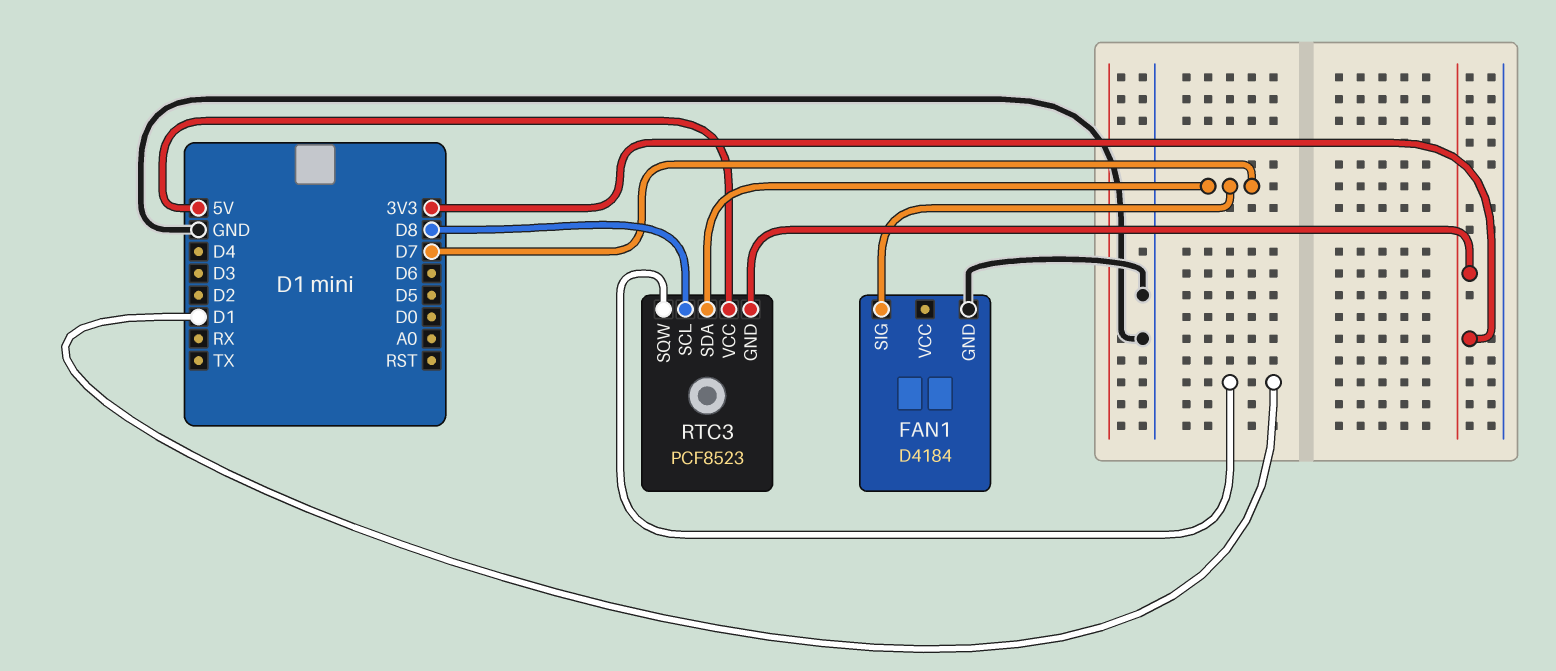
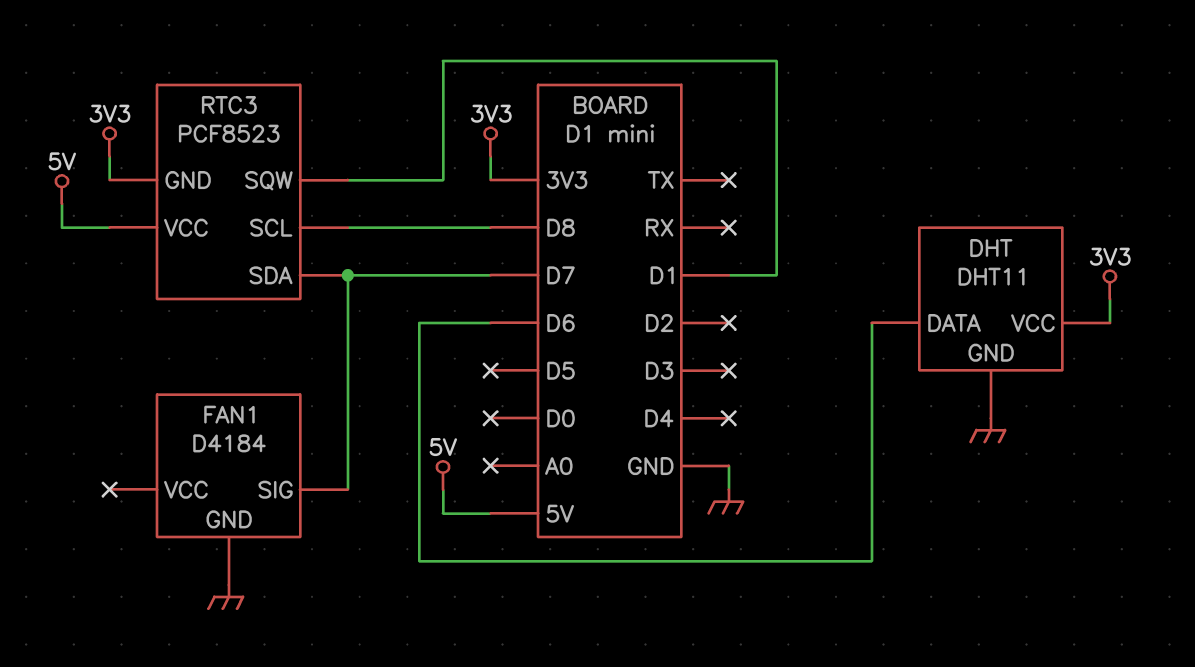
DHT: none -> DHT11
DHT pin DATA: none -> D6
DHT pin GND: none -> GND
DHT pin VCC: none -> 3V3

